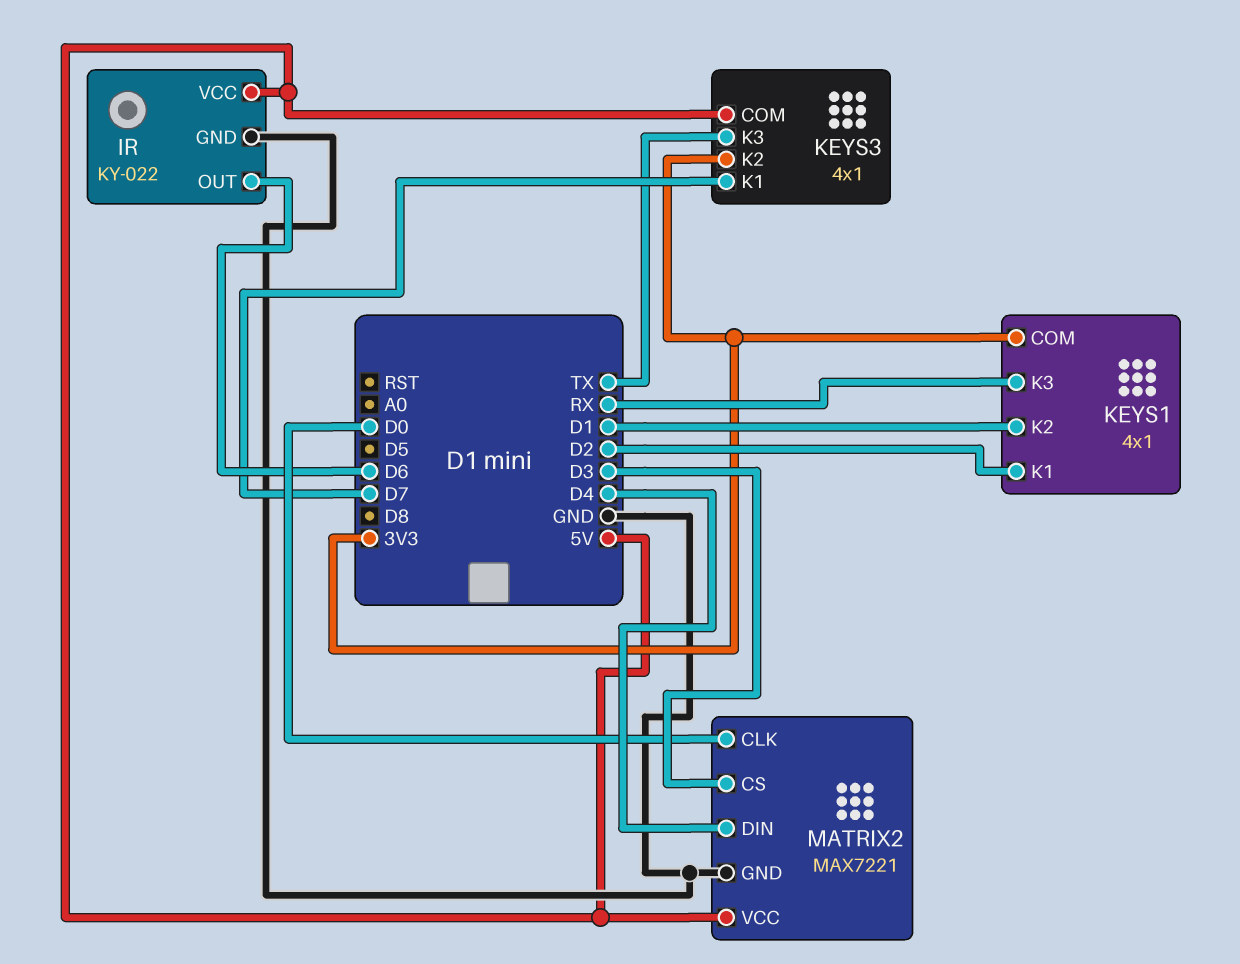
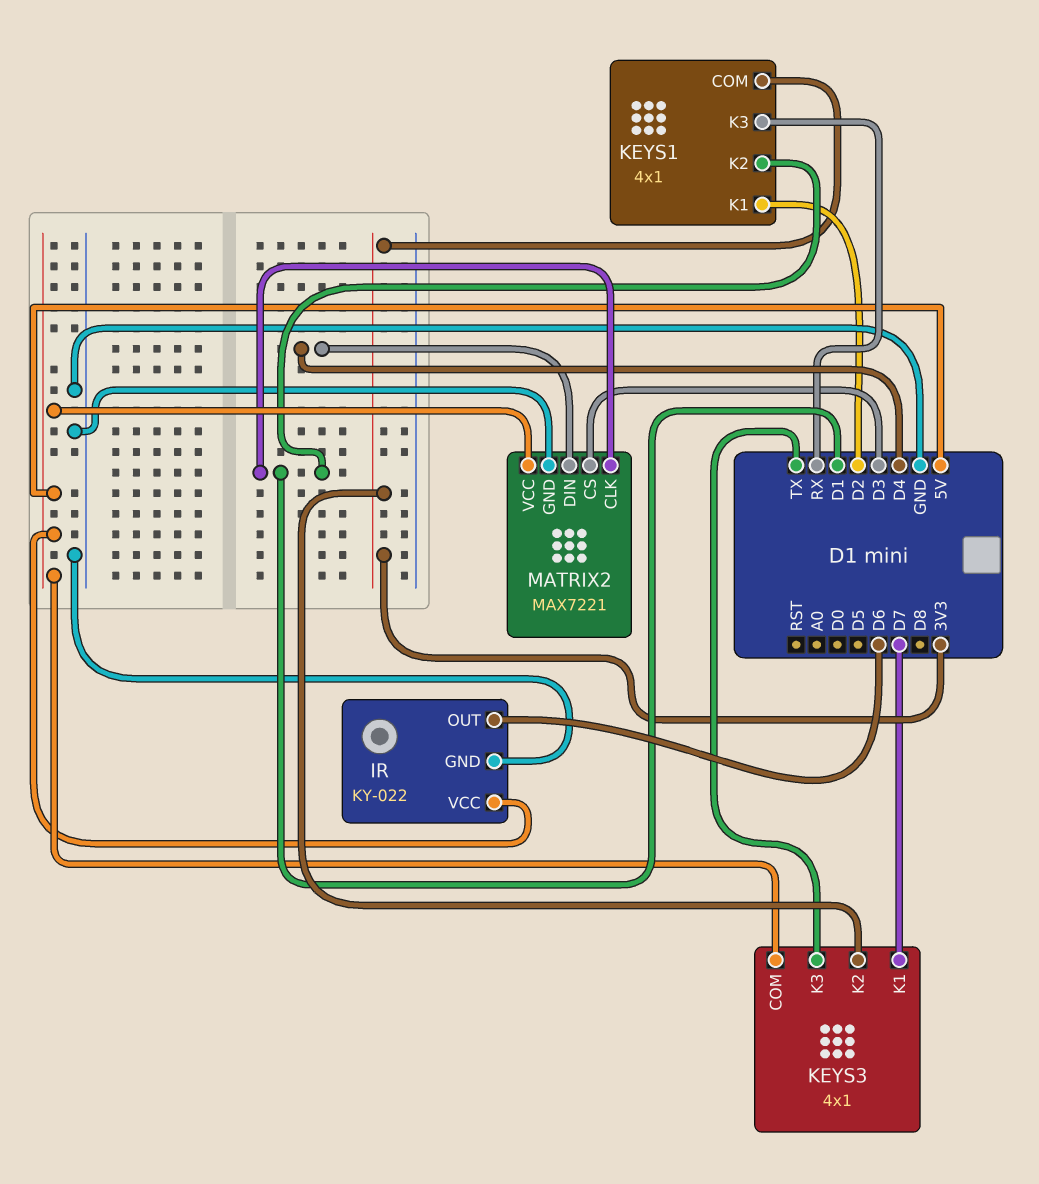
MATRIX2 pin CLK: D0 -> D1

